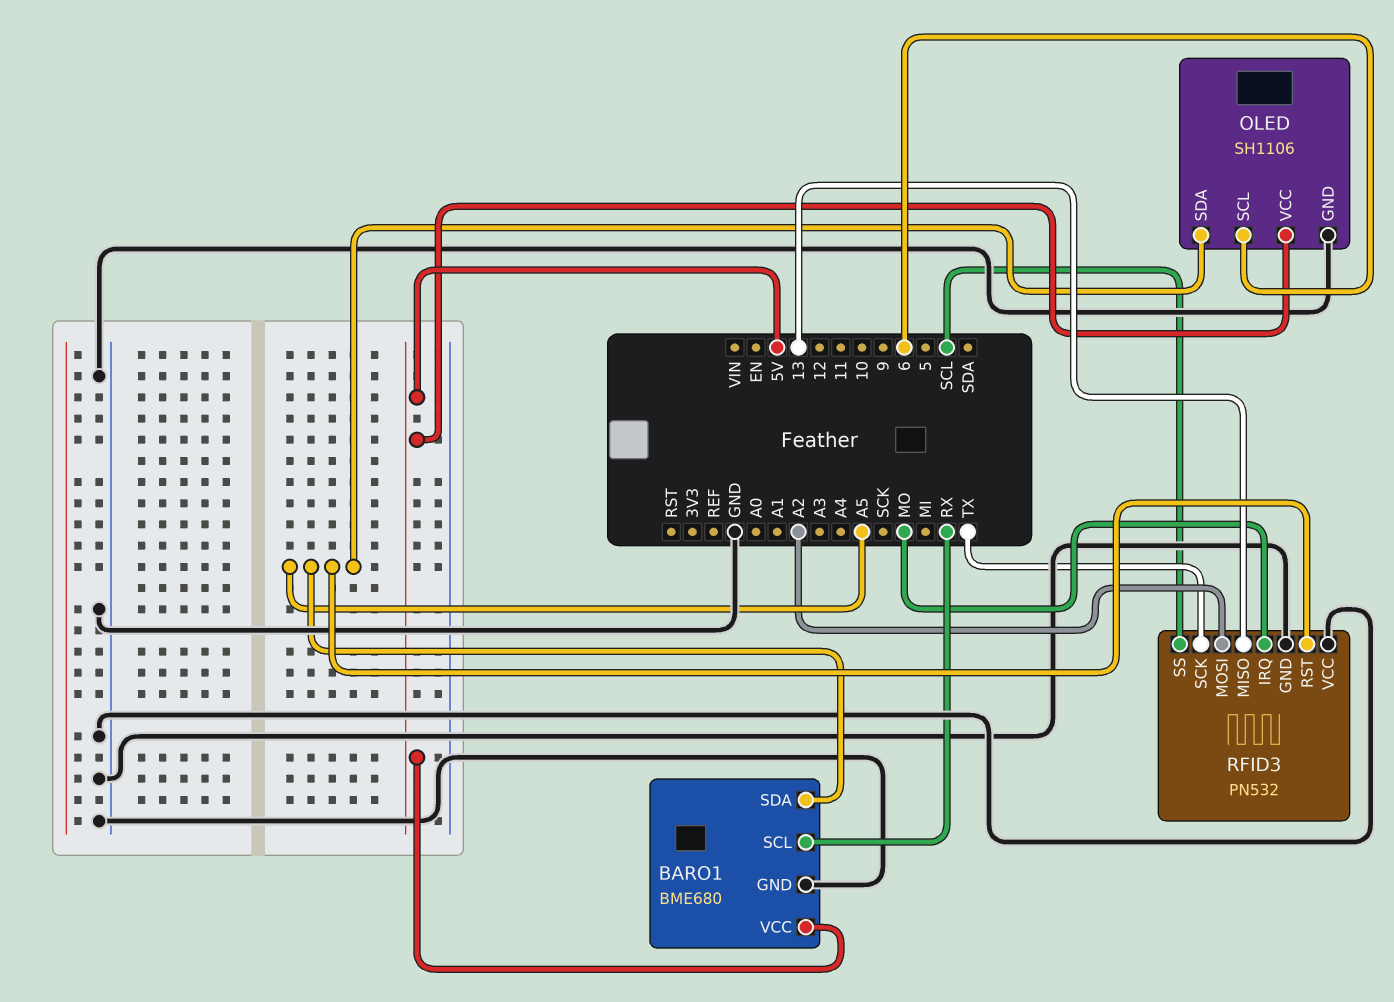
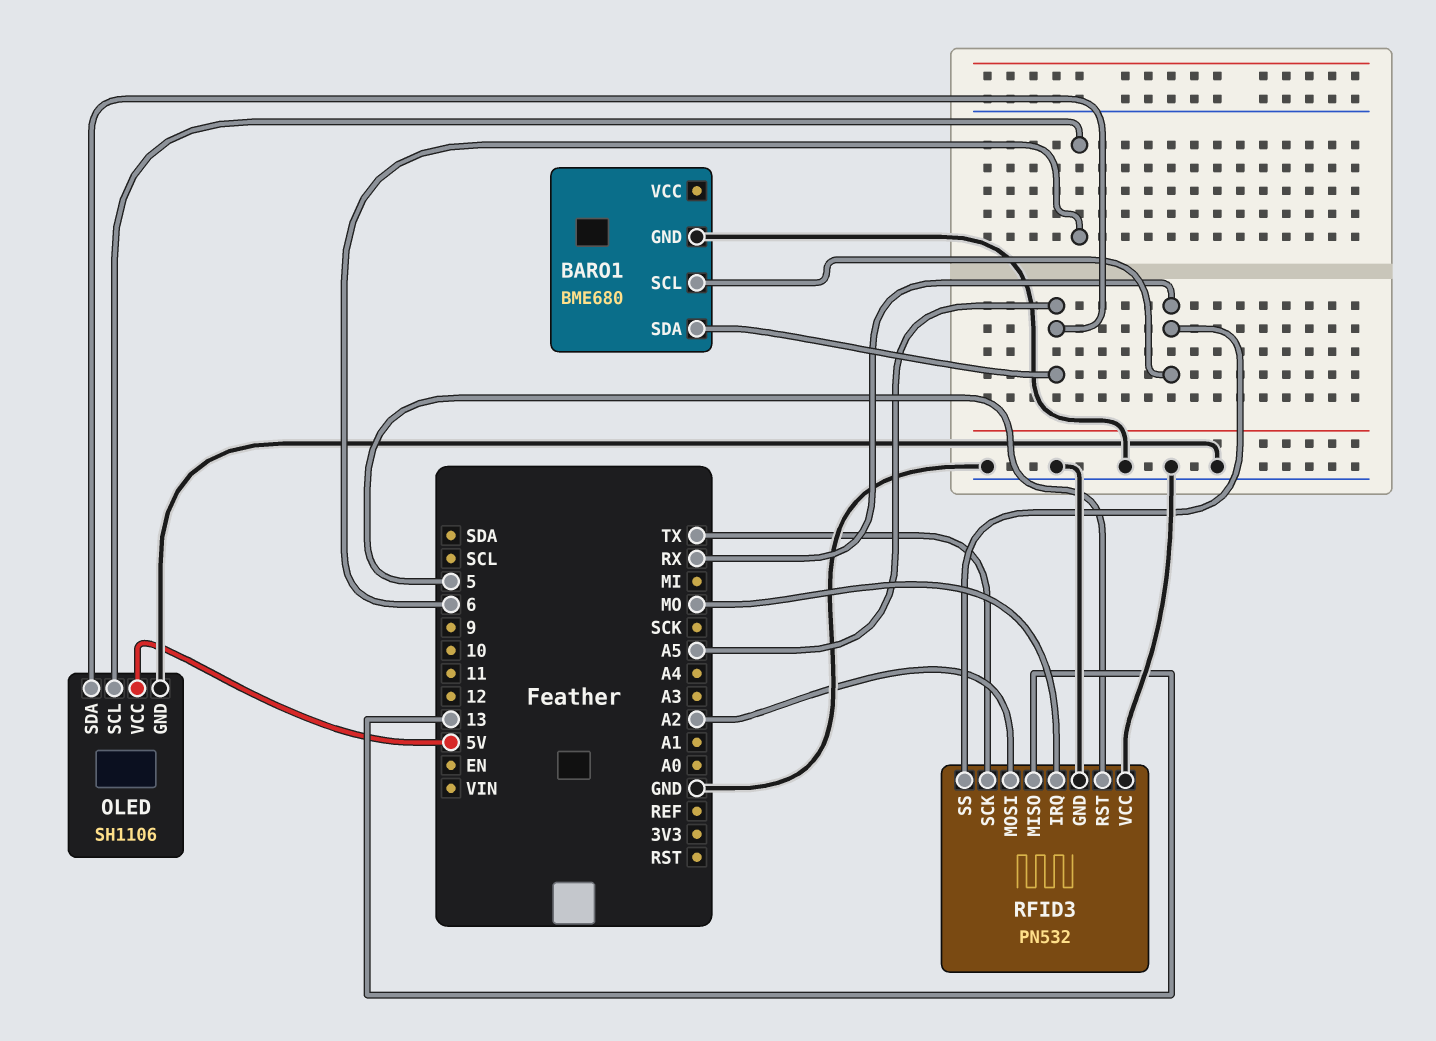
BARO1 pin VCC: 5V -> none
RFID3 pin RST: A5 -> 5
RFID3 pin SS: SCL -> RX

